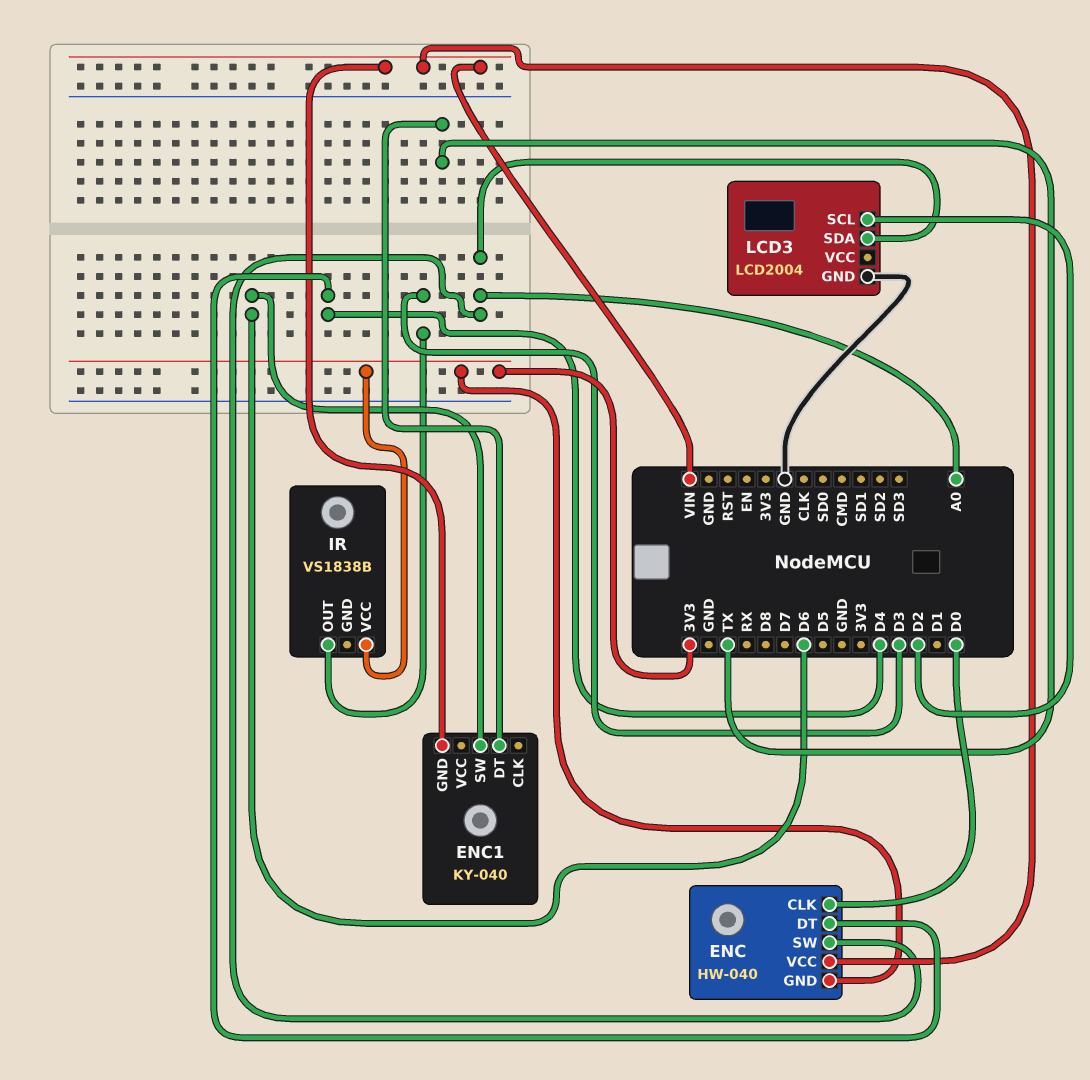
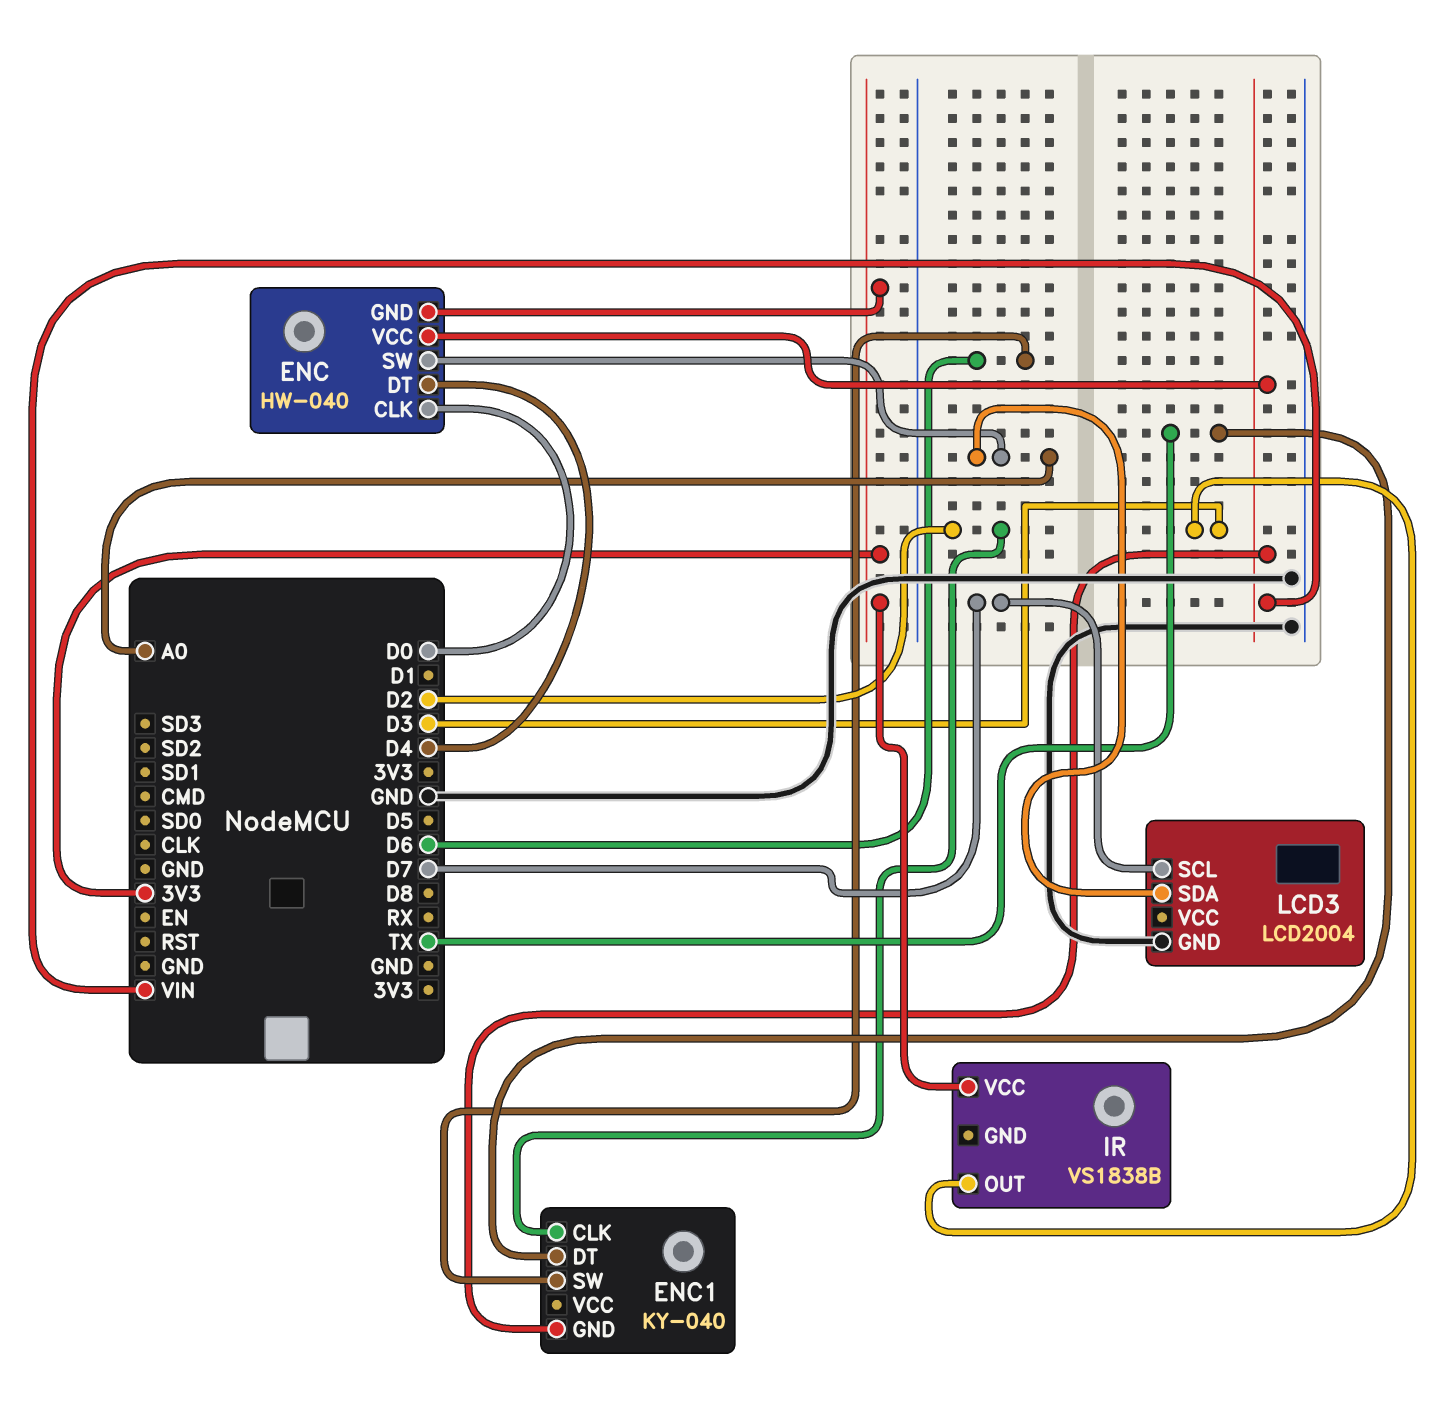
ENC1 pin CLK: none -> D2
LCD3 pin SCL: D2 -> D7

